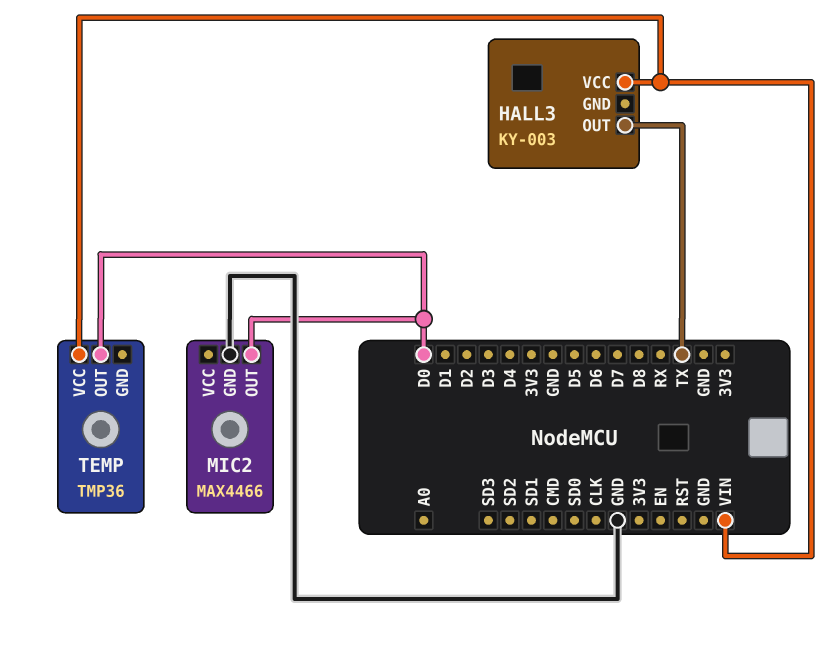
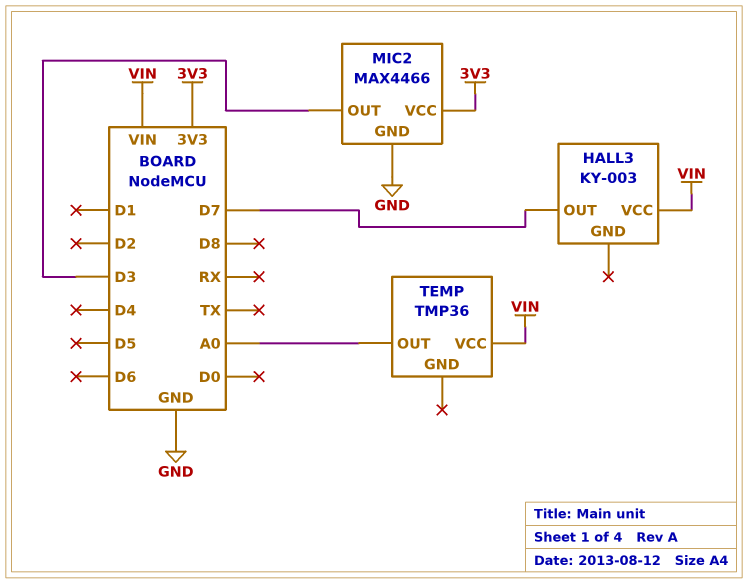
HALL3 pin OUT: TX -> D7
MIC2 pin OUT: D0 -> D3
MIC2 pin VCC: none -> 3V3
TEMP pin OUT: D0 -> A0

